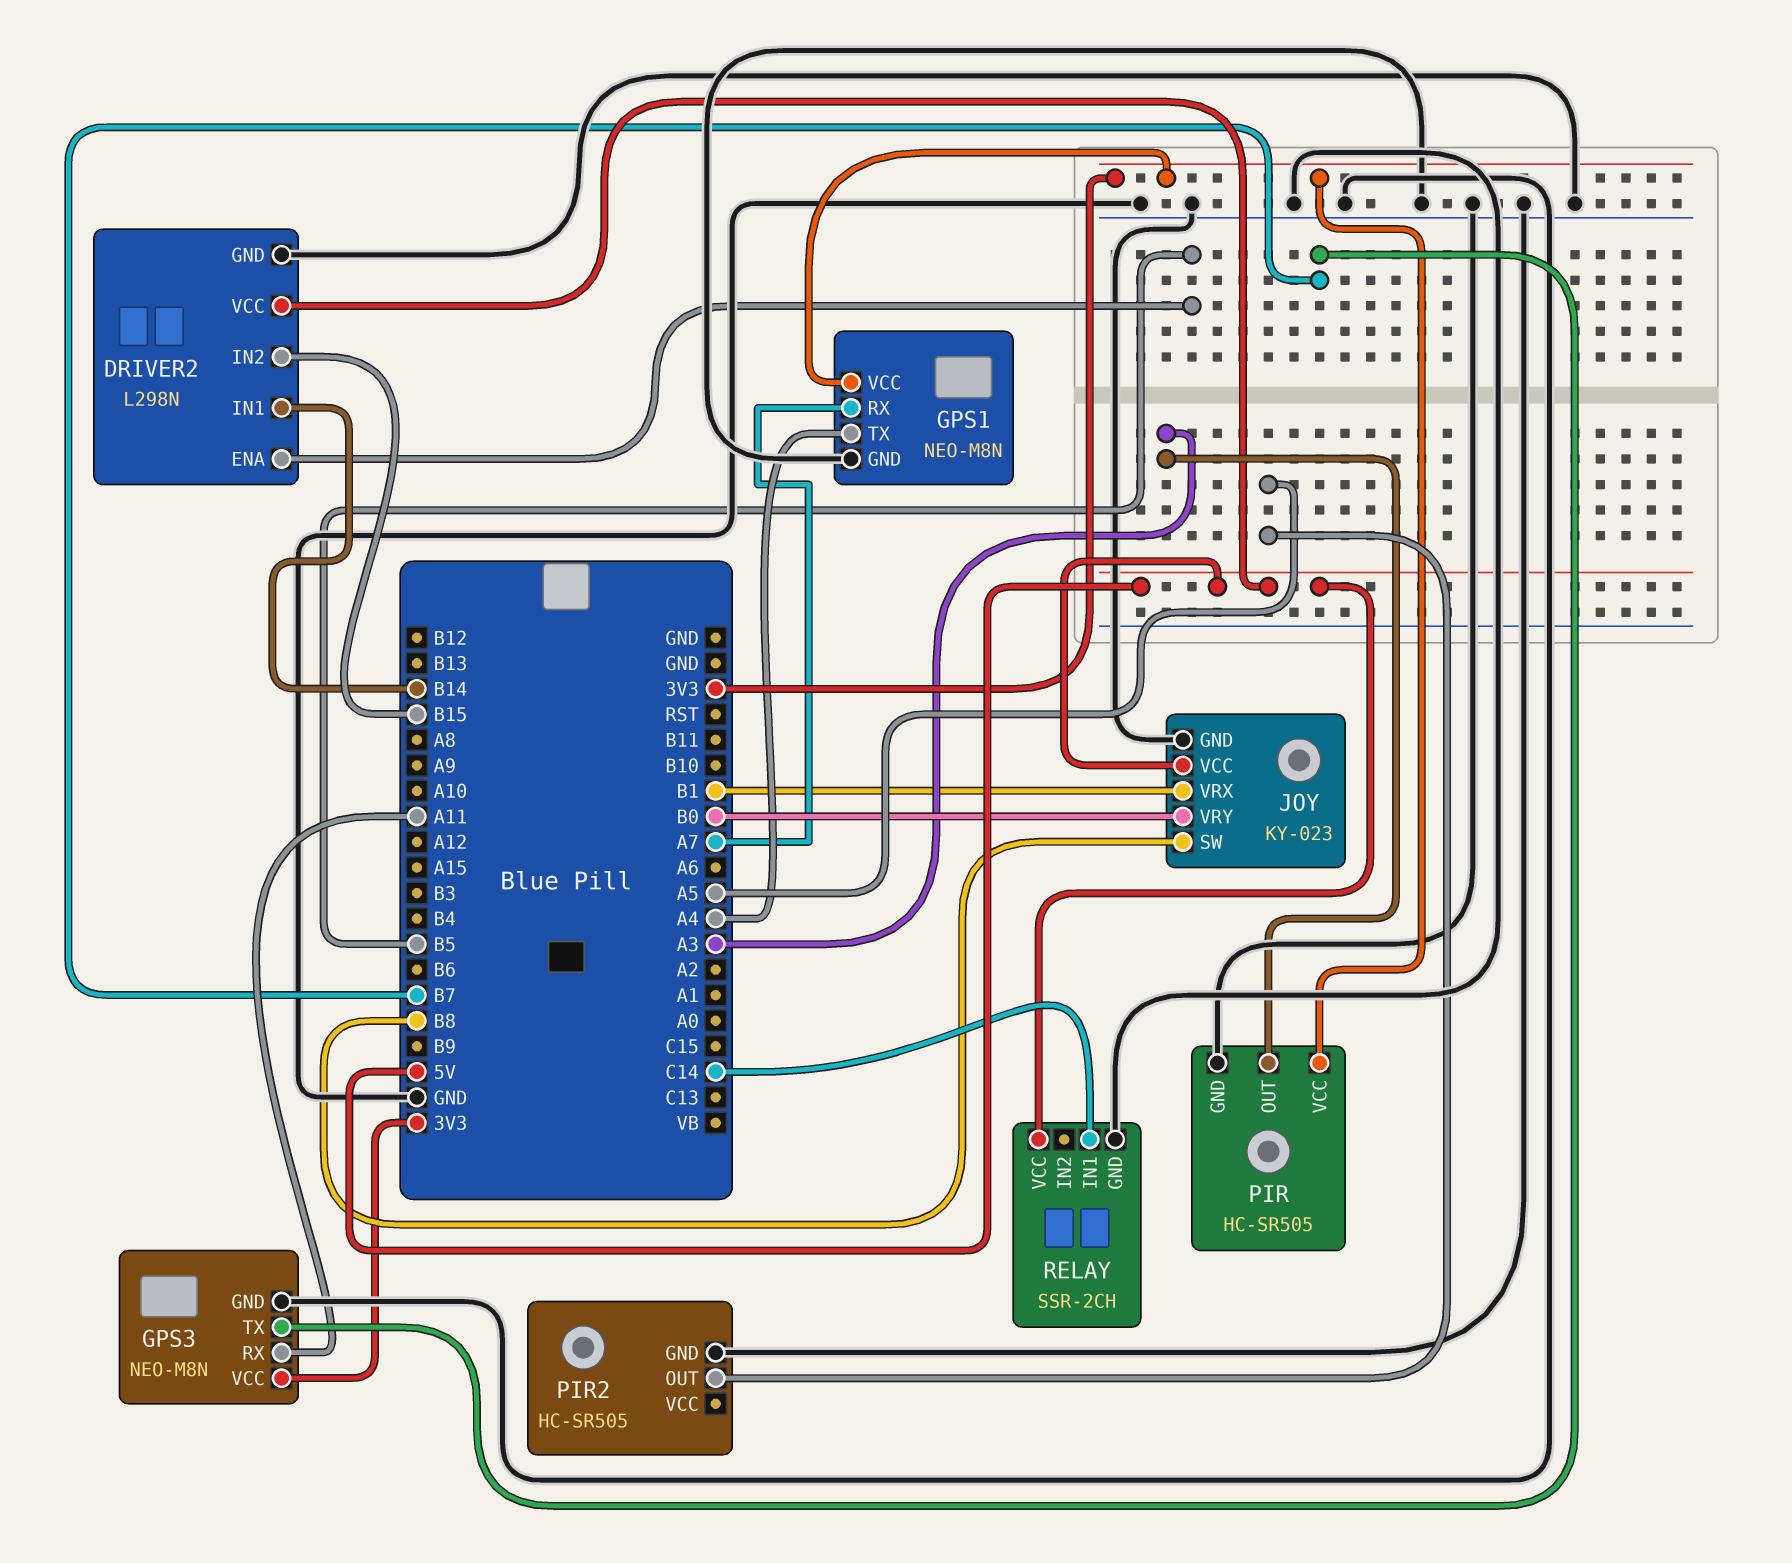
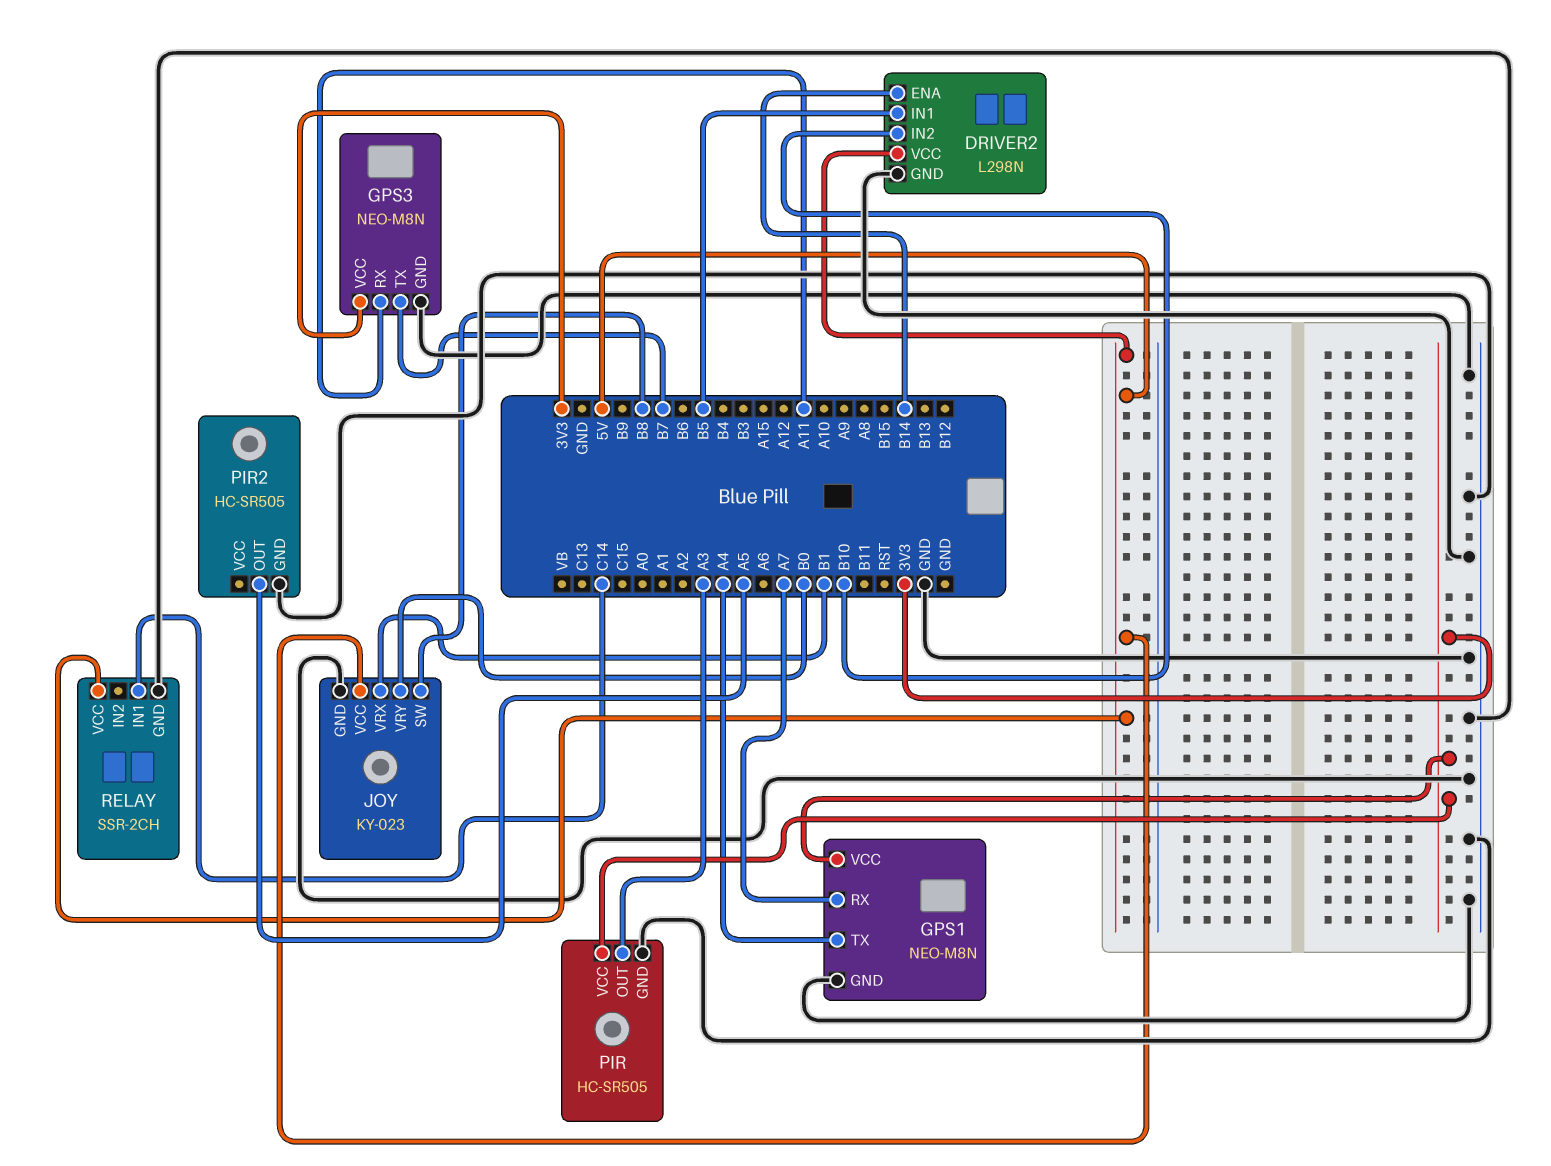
DRIVER2 pin ENA: B5 -> B14
DRIVER2 pin IN1: B14 -> B5
DRIVER2 pin IN2: B15 -> B10

